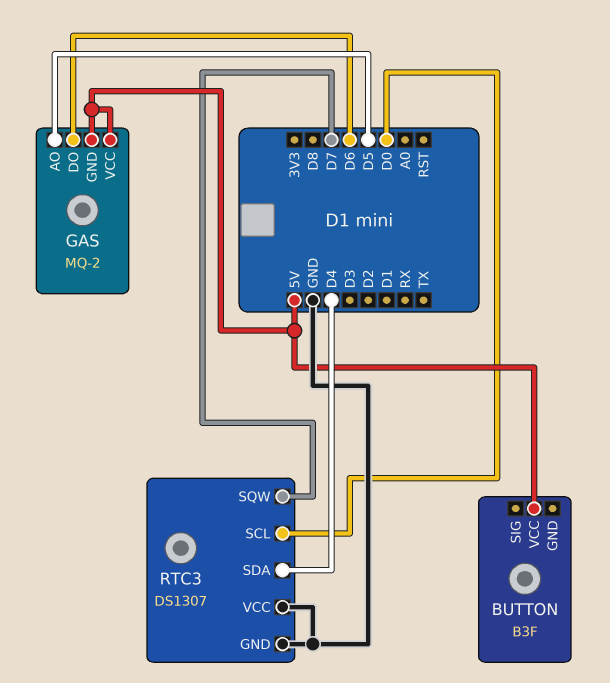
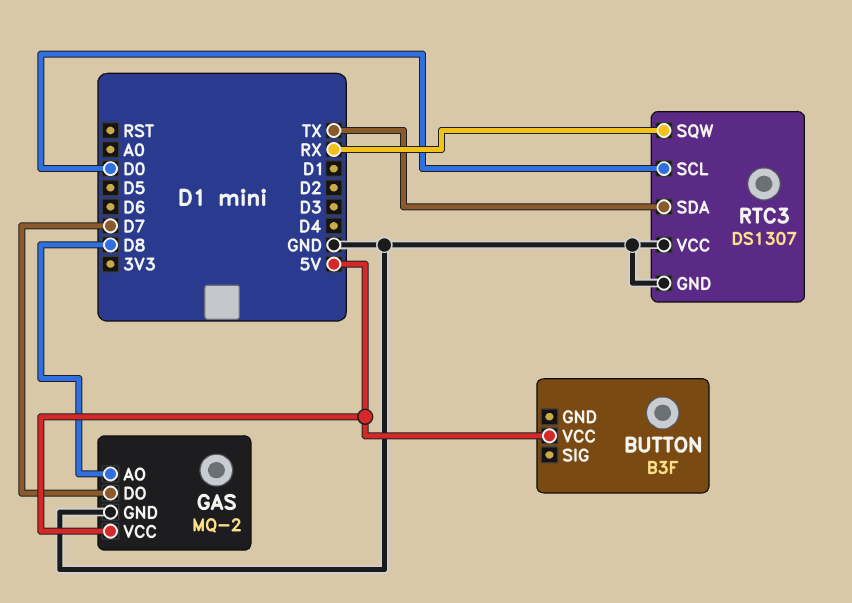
GAS pin AO: D5 -> D8
GAS pin DO: D6 -> D7
GAS pin GND: 5V -> GND
RTC3 pin SDA: D4 -> TX
RTC3 pin SQW: D7 -> RX

